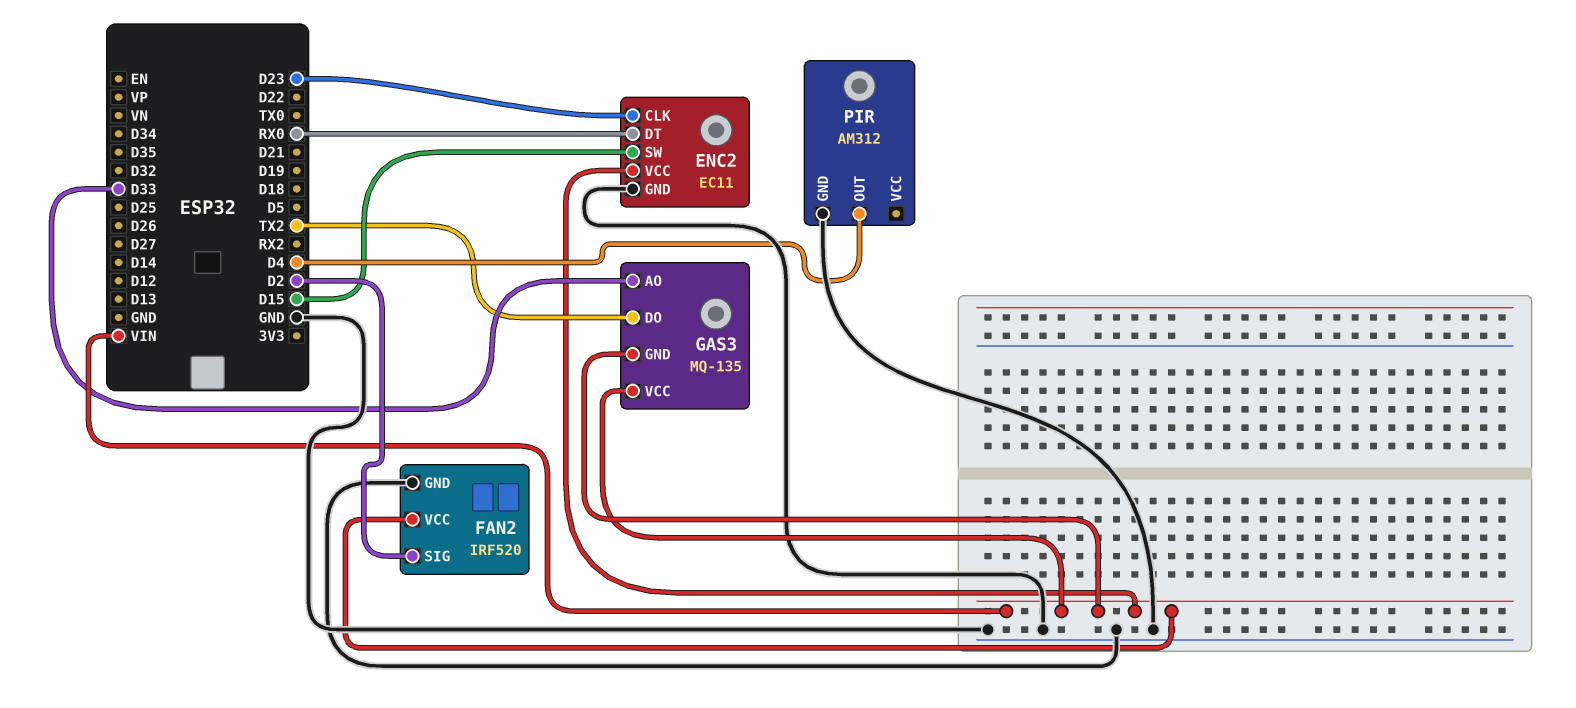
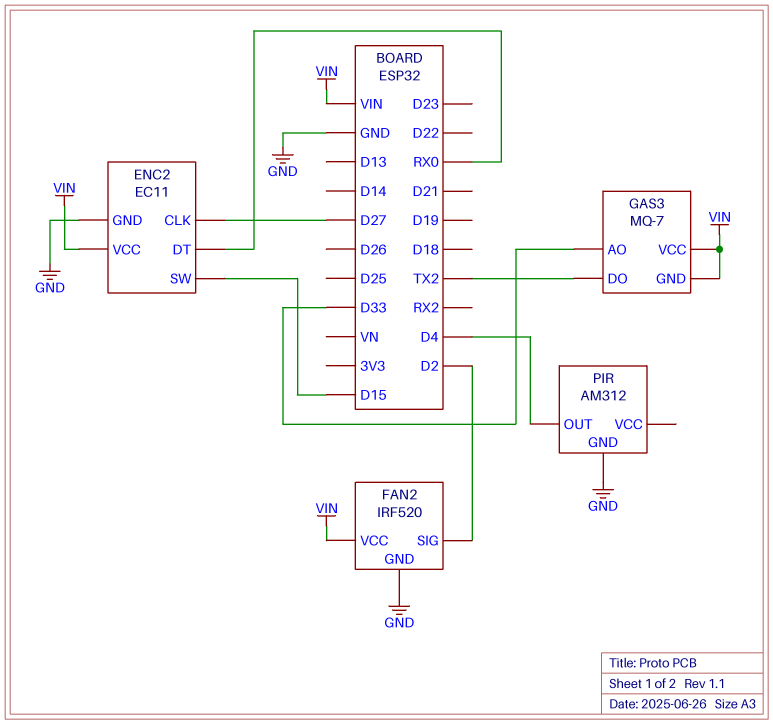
ENC2 pin CLK: D23 -> D27
GAS3: MQ-135 -> MQ-7

